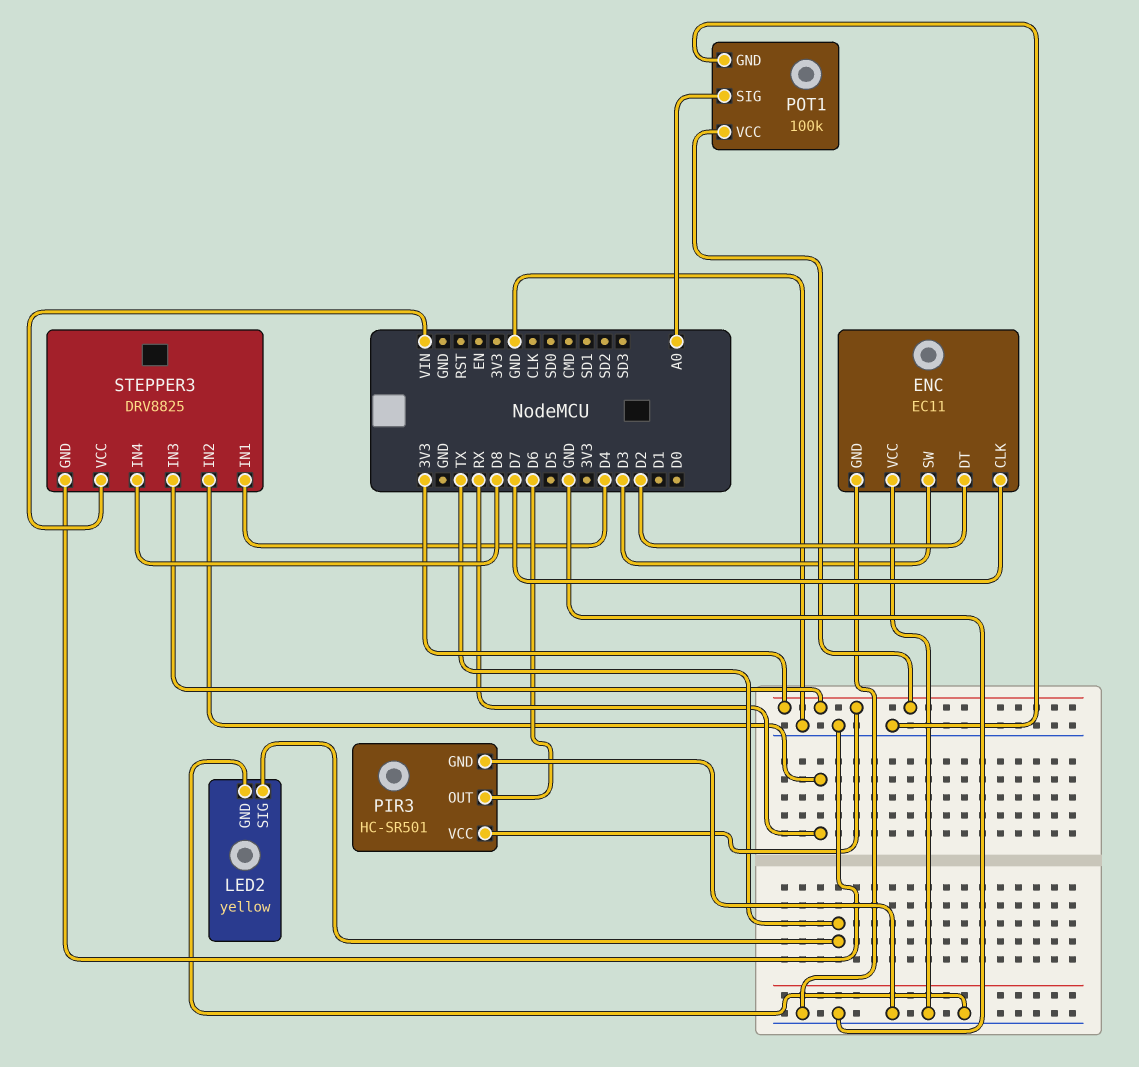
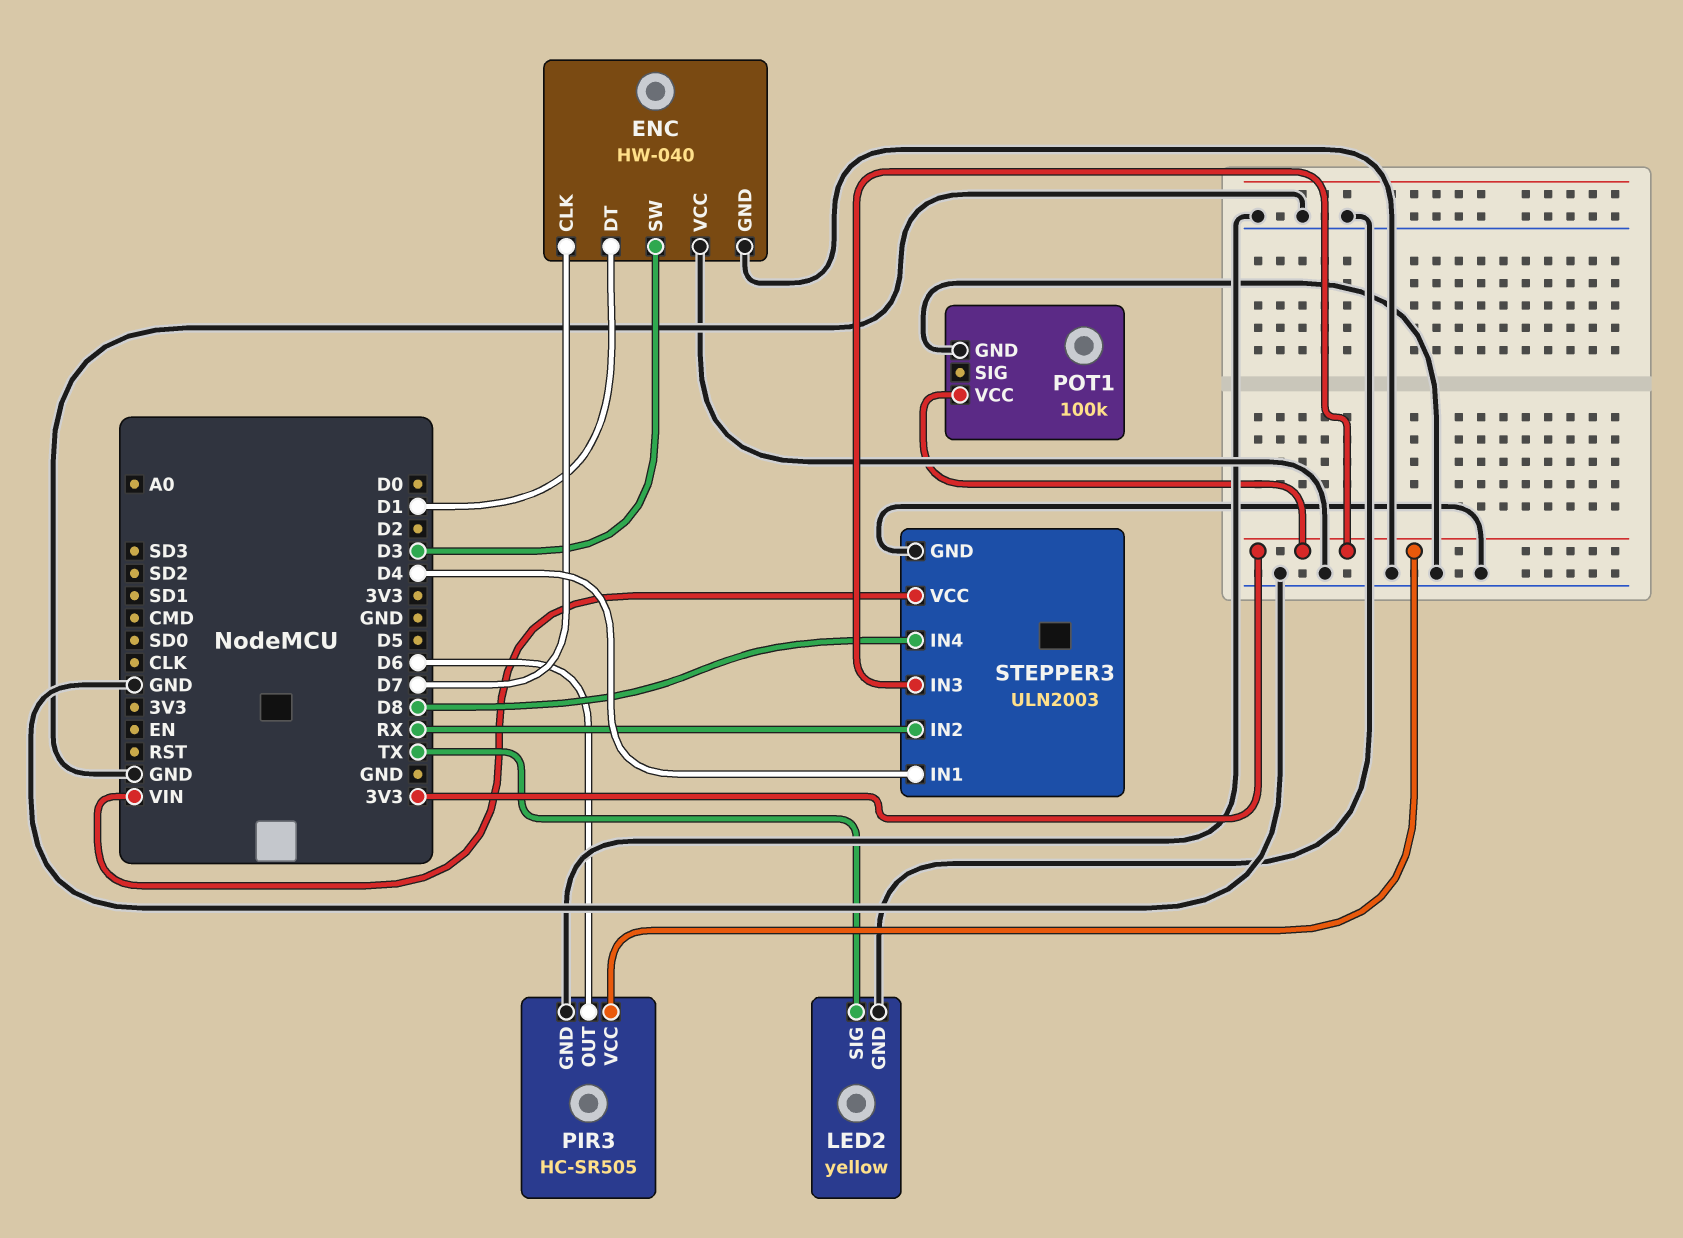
ENC: EC11 -> HW-040
ENC pin DT: D2 -> D1
PIR3: HC-SR501 -> HC-SR505
POT1 pin SIG: A0 -> none
STEPPER3: DRV8825 -> ULN2003

